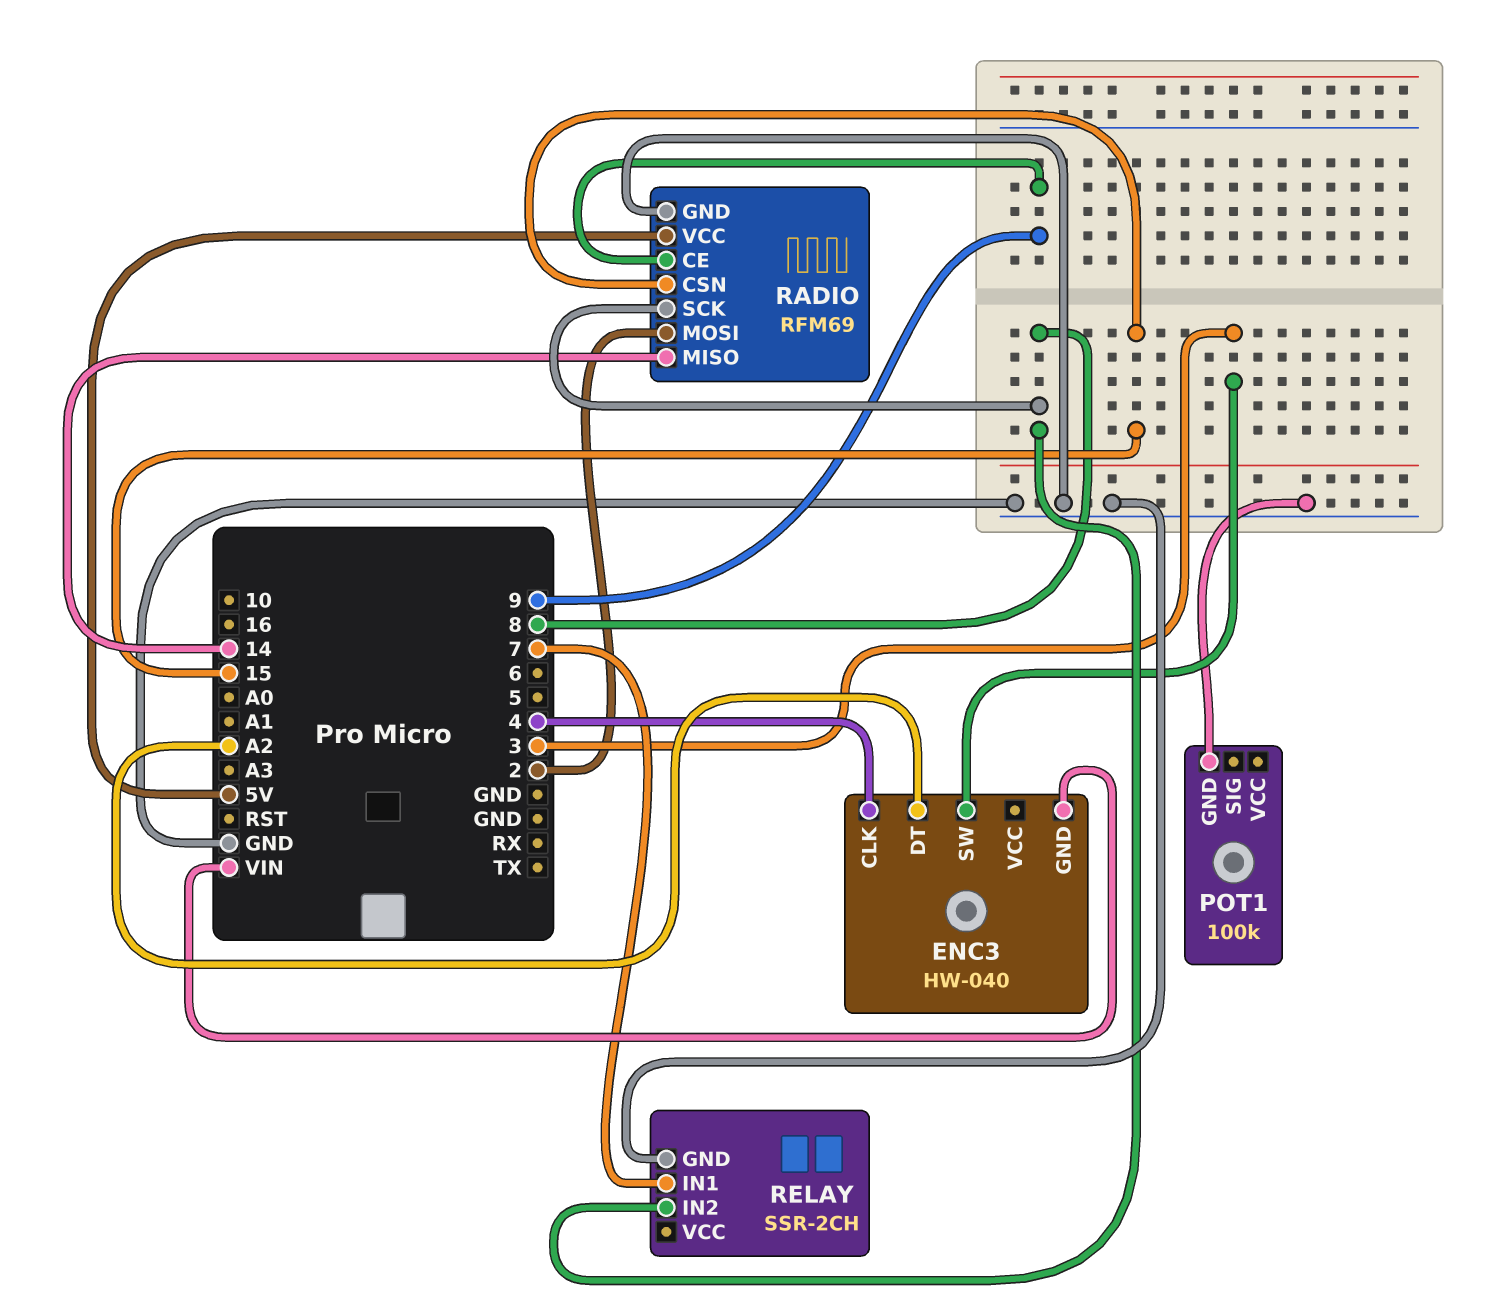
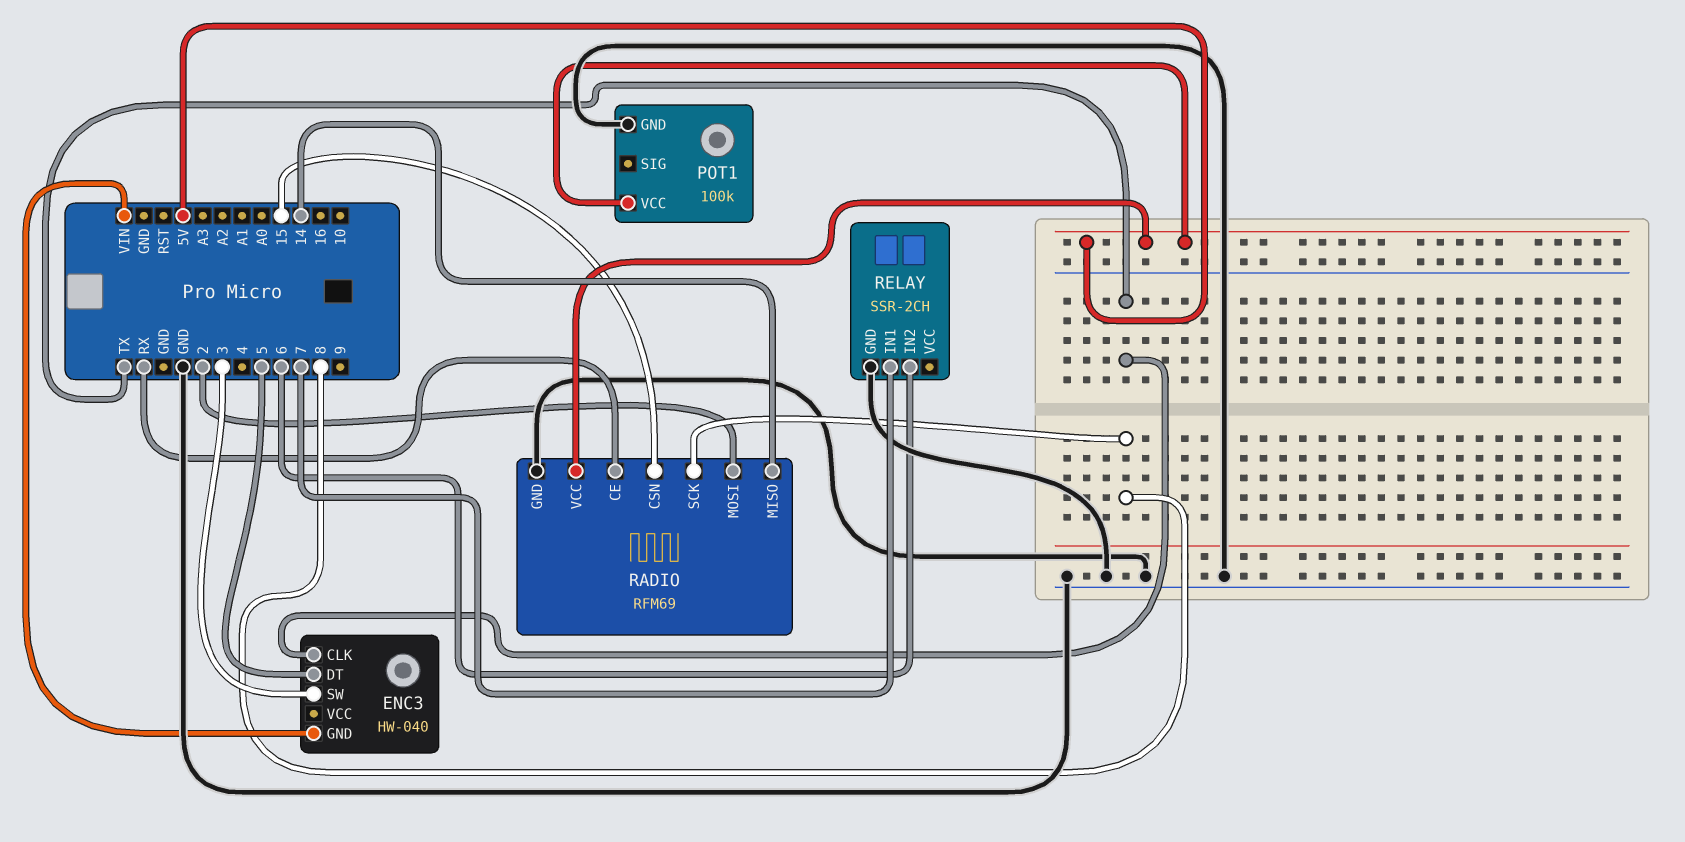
ENC3 pin CLK: 4 -> TX
ENC3 pin DT: A2 -> 5
POT1 pin VCC: none -> 5V
RADIO pin CE: 9 -> RX
RELAY pin IN2: 8 -> 6

